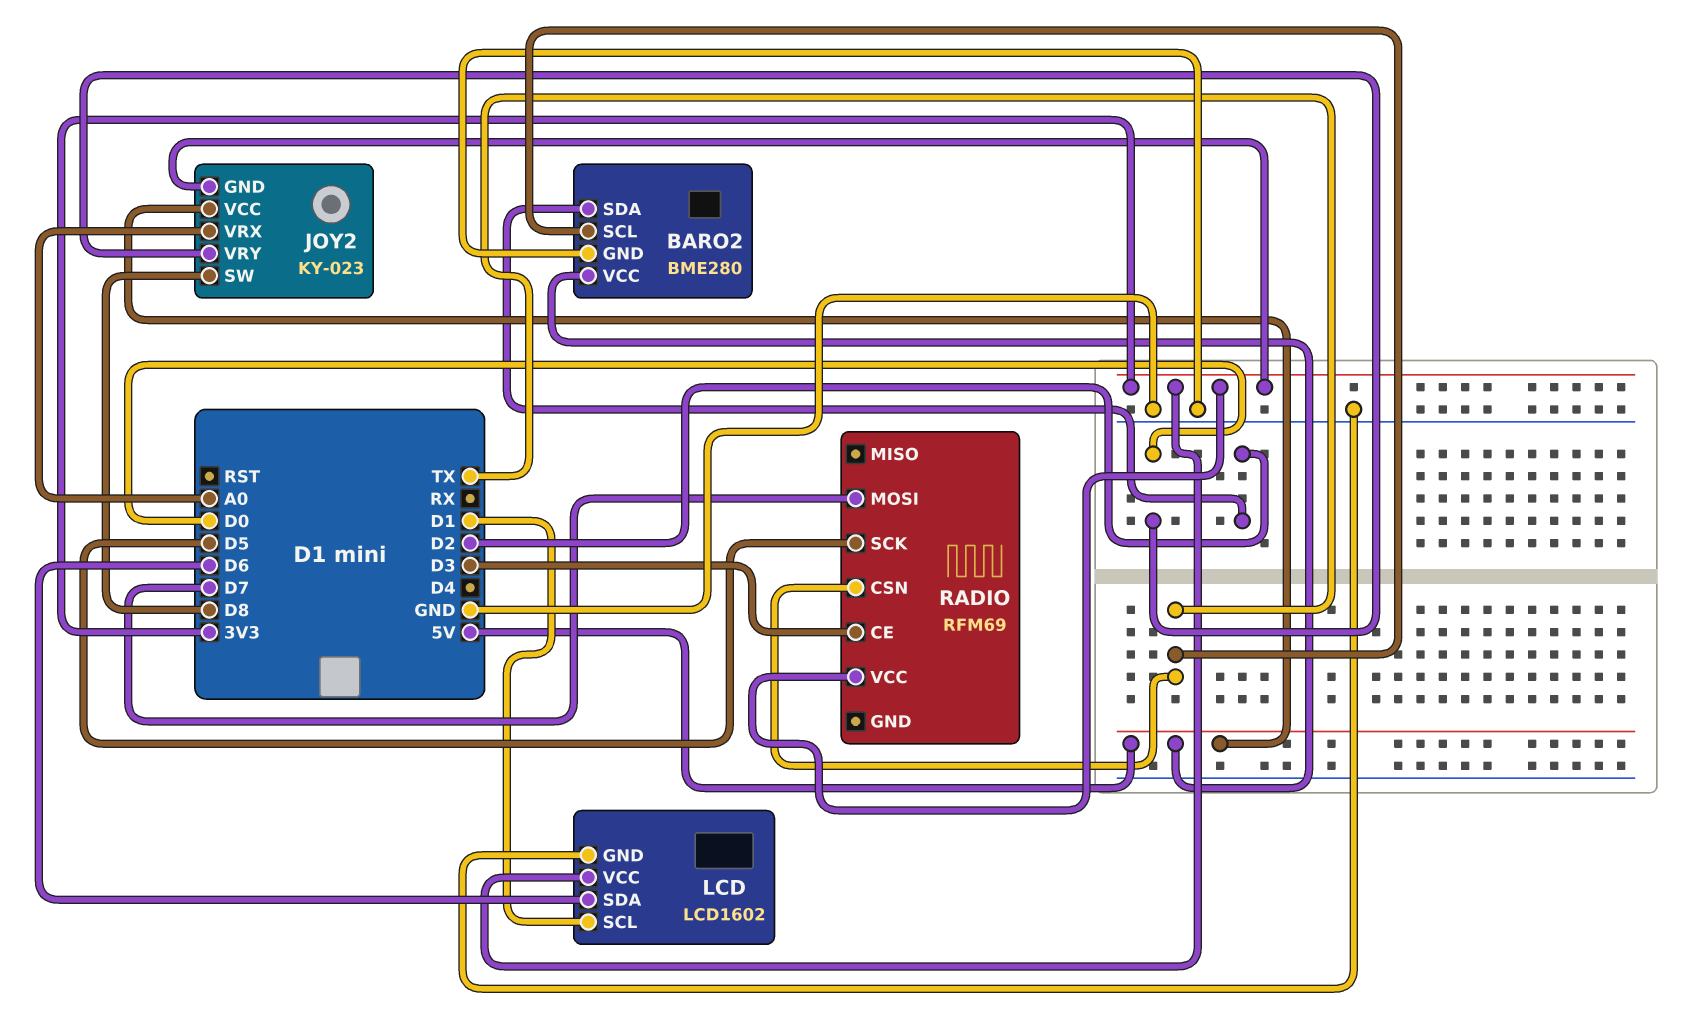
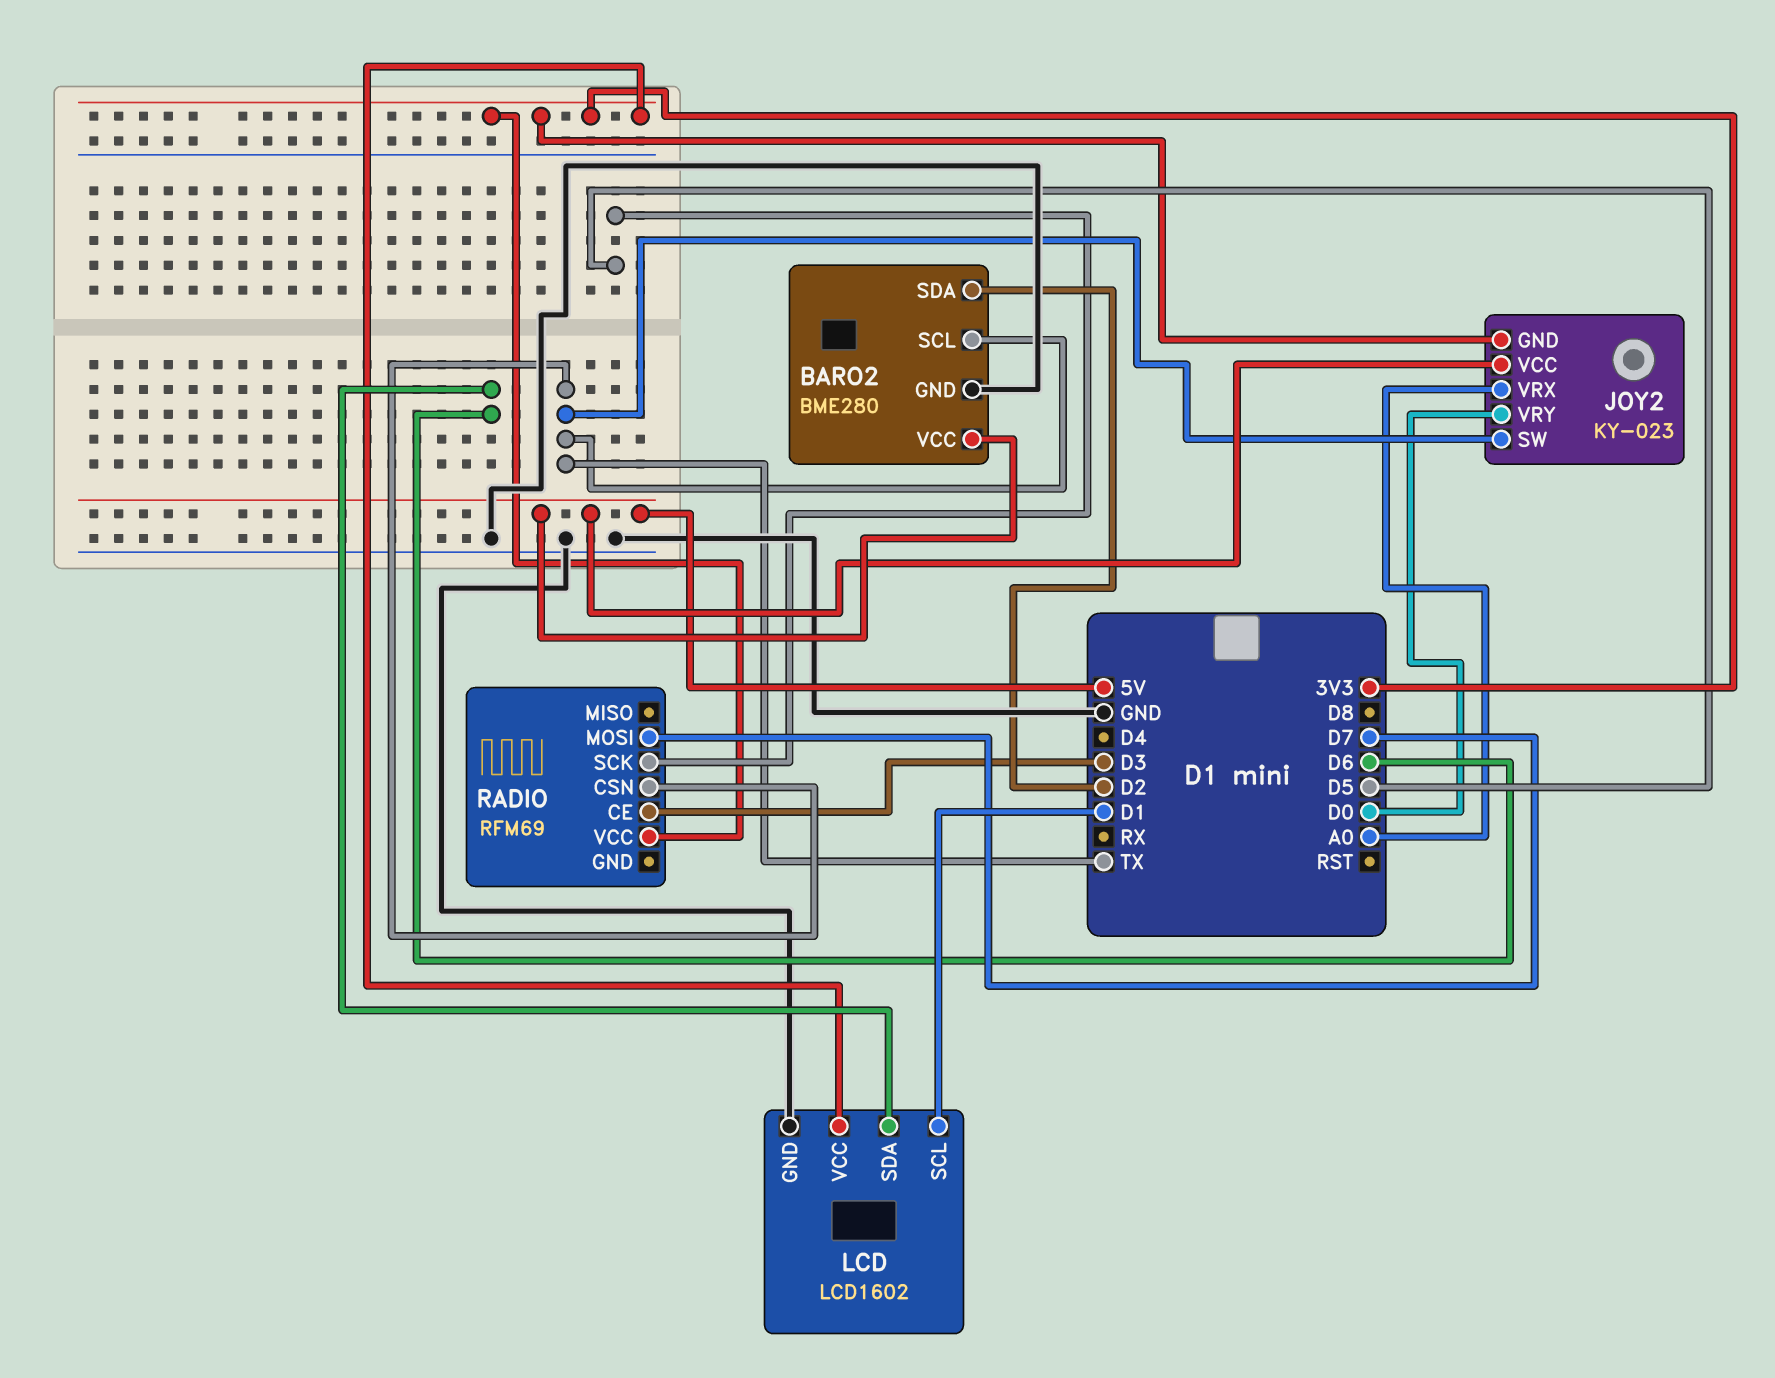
JOY2 pin SW: D8 -> TX

